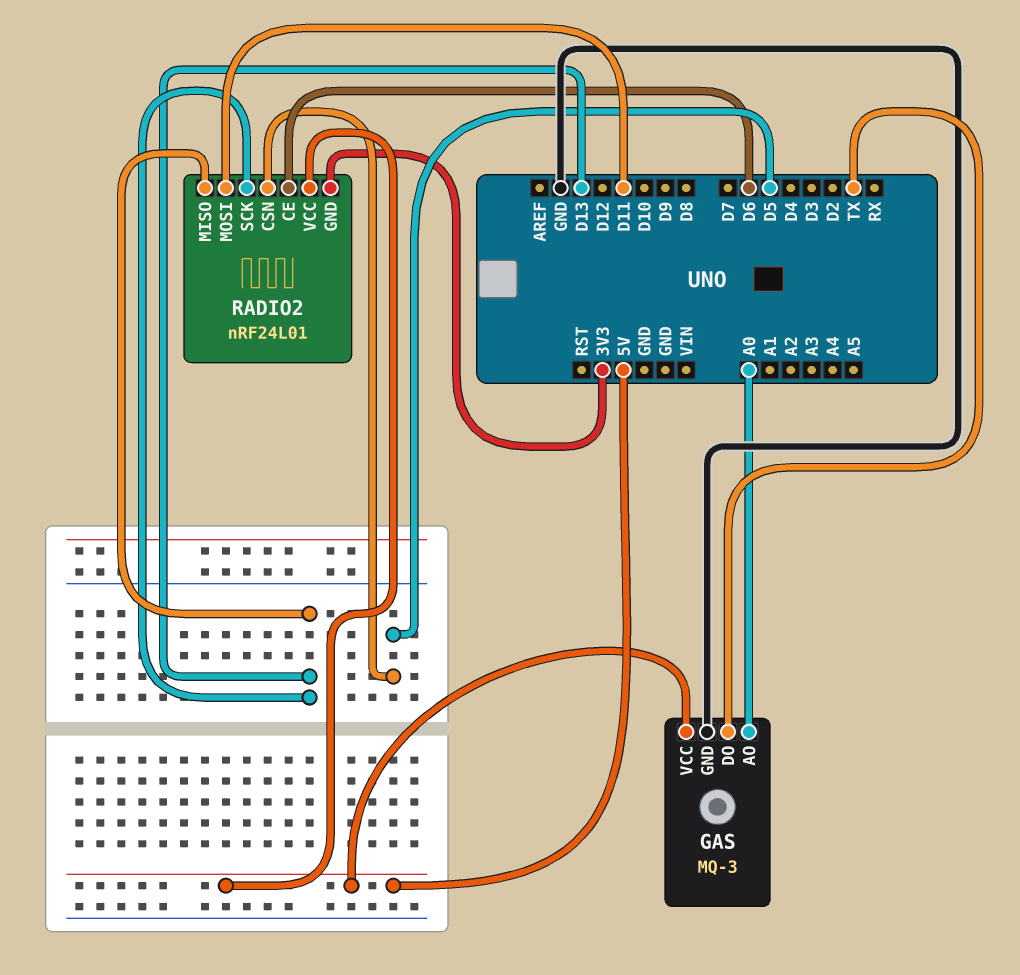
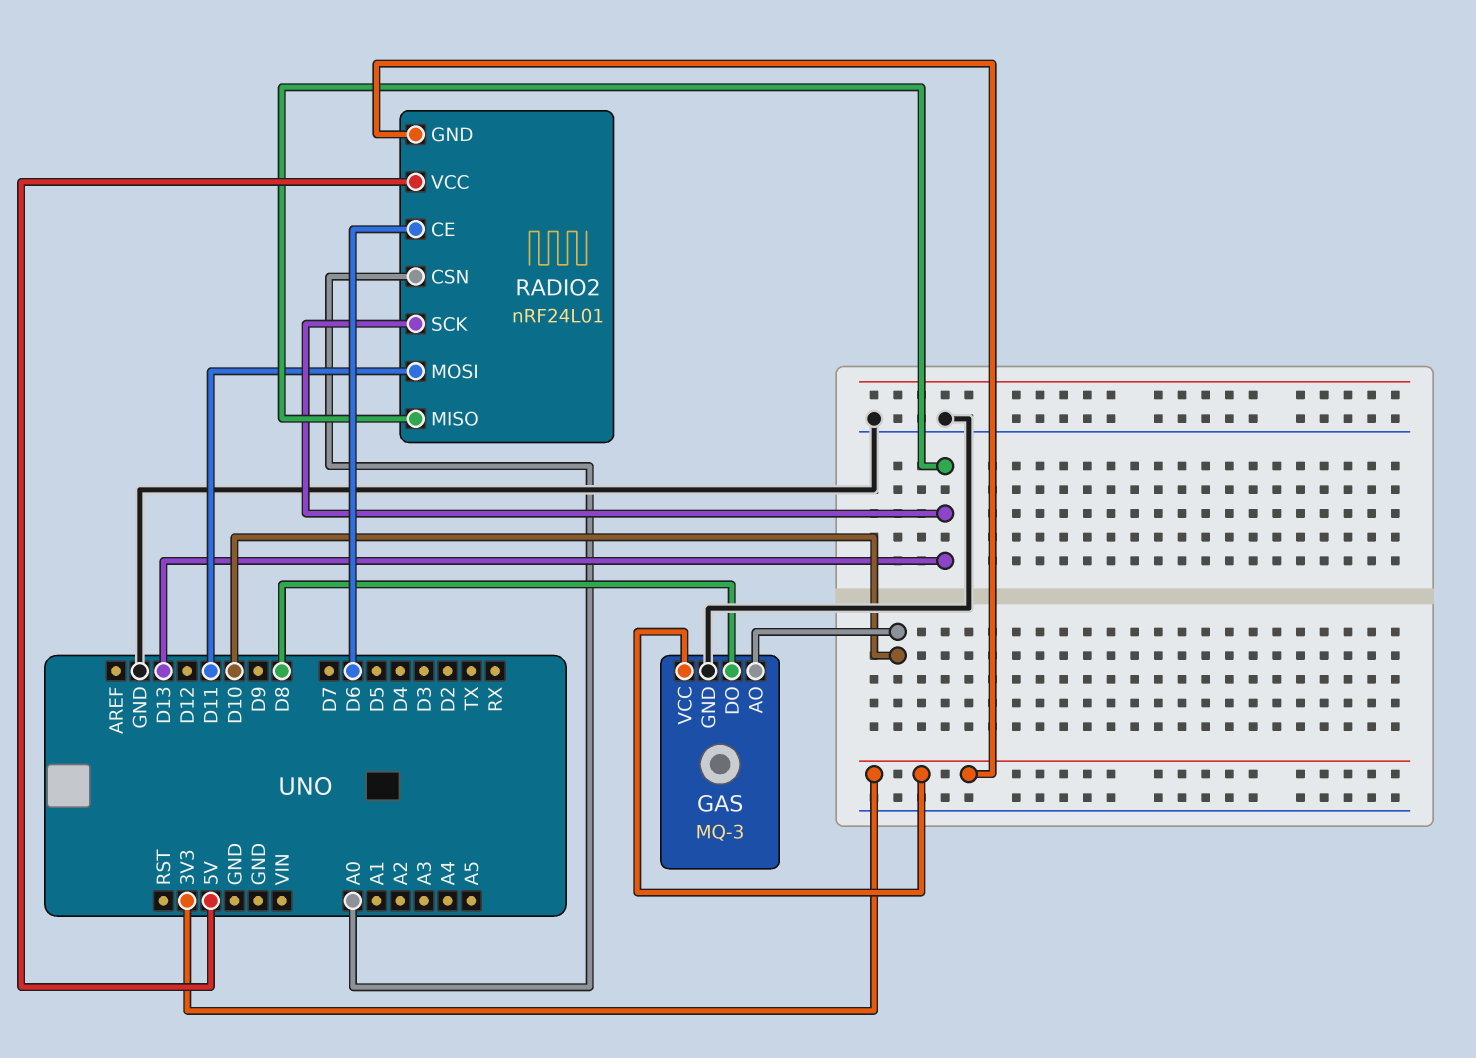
GAS pin AO: A0 -> D10
GAS pin DO: TX -> D8
GAS pin VCC: 5V -> 3V3
RADIO2 pin CSN: D5 -> A0

